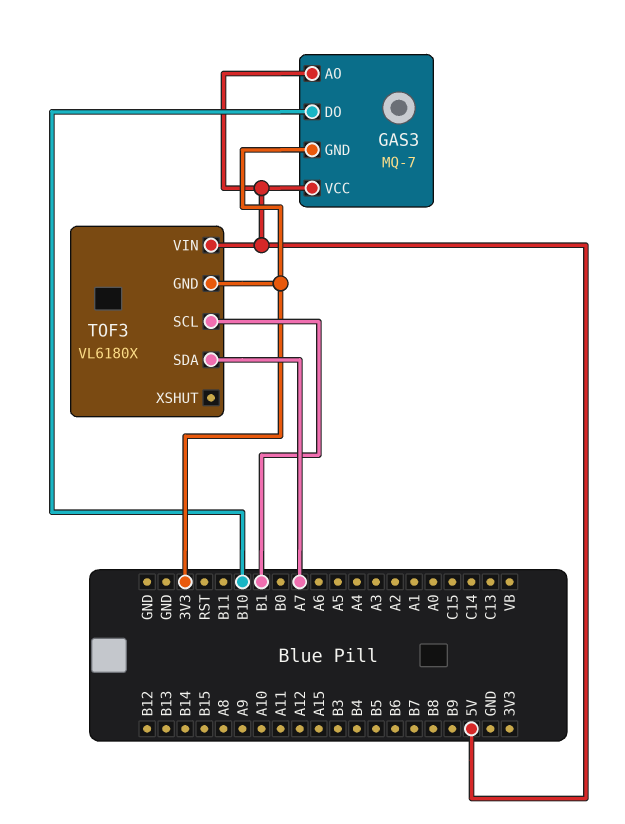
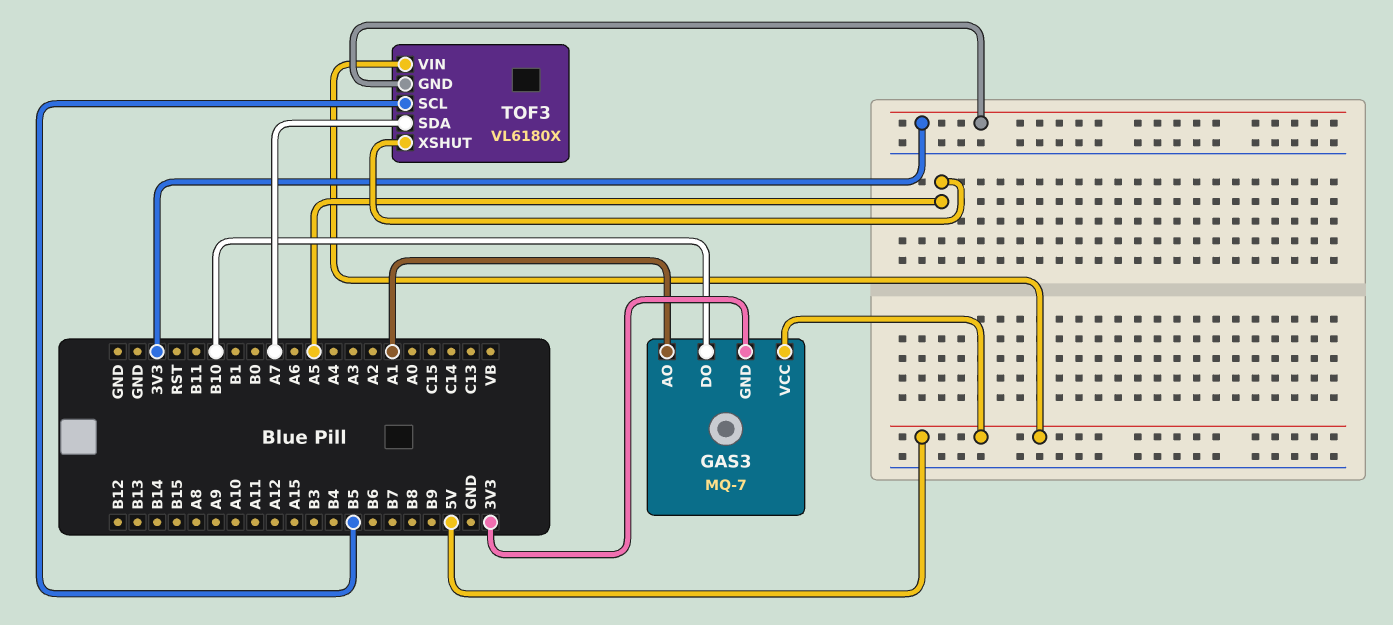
GAS3 pin AO: 5V -> A1
TOF3 pin SCL: B1 -> B5
TOF3 pin XSHUT: none -> A5

